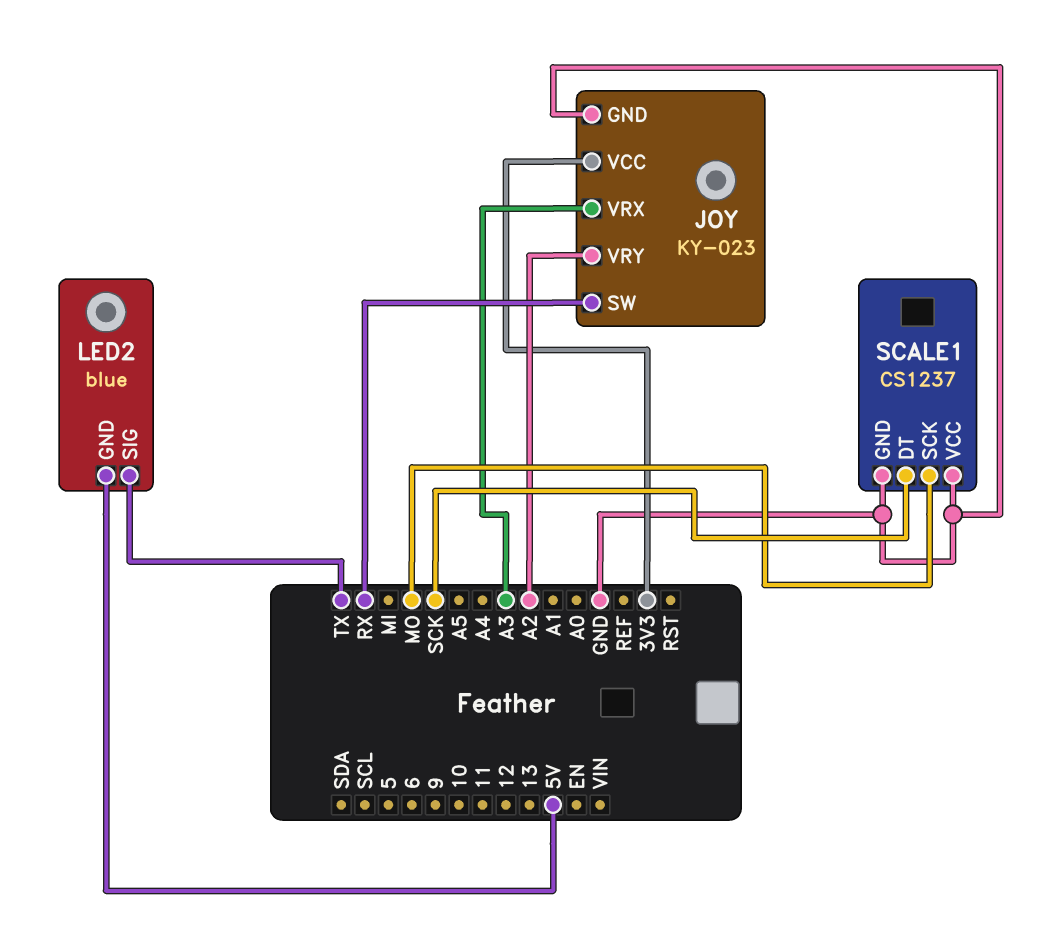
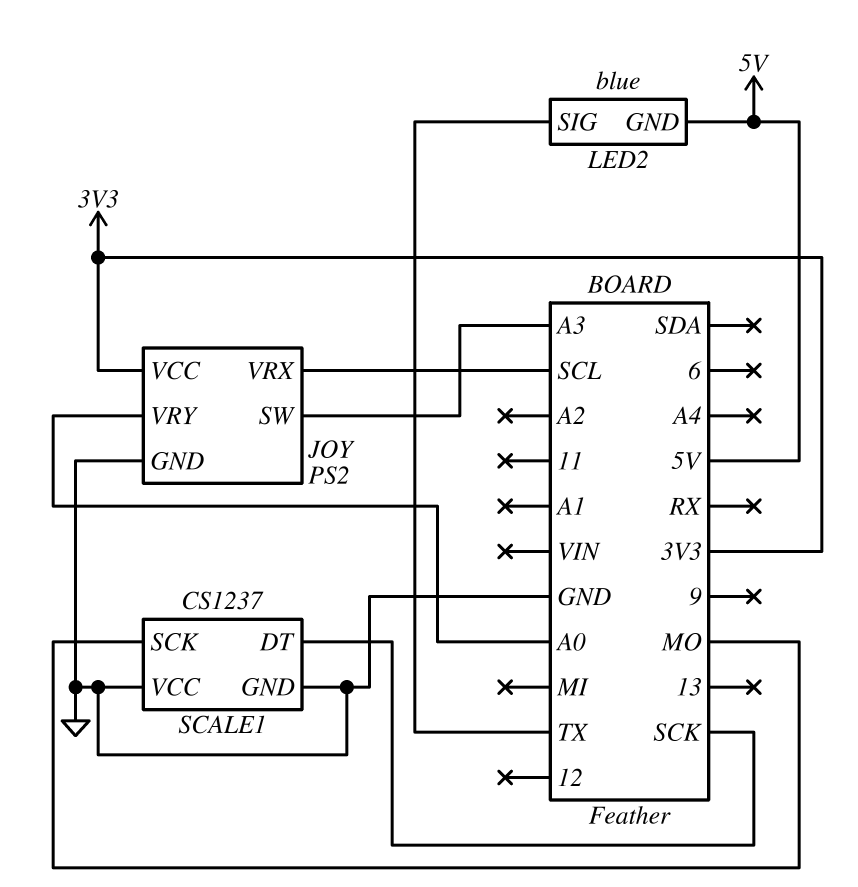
JOY: KY-023 -> PS2
JOY pin SW: RX -> A3
JOY pin VRX: A3 -> SCL
JOY pin VRY: A2 -> A0

